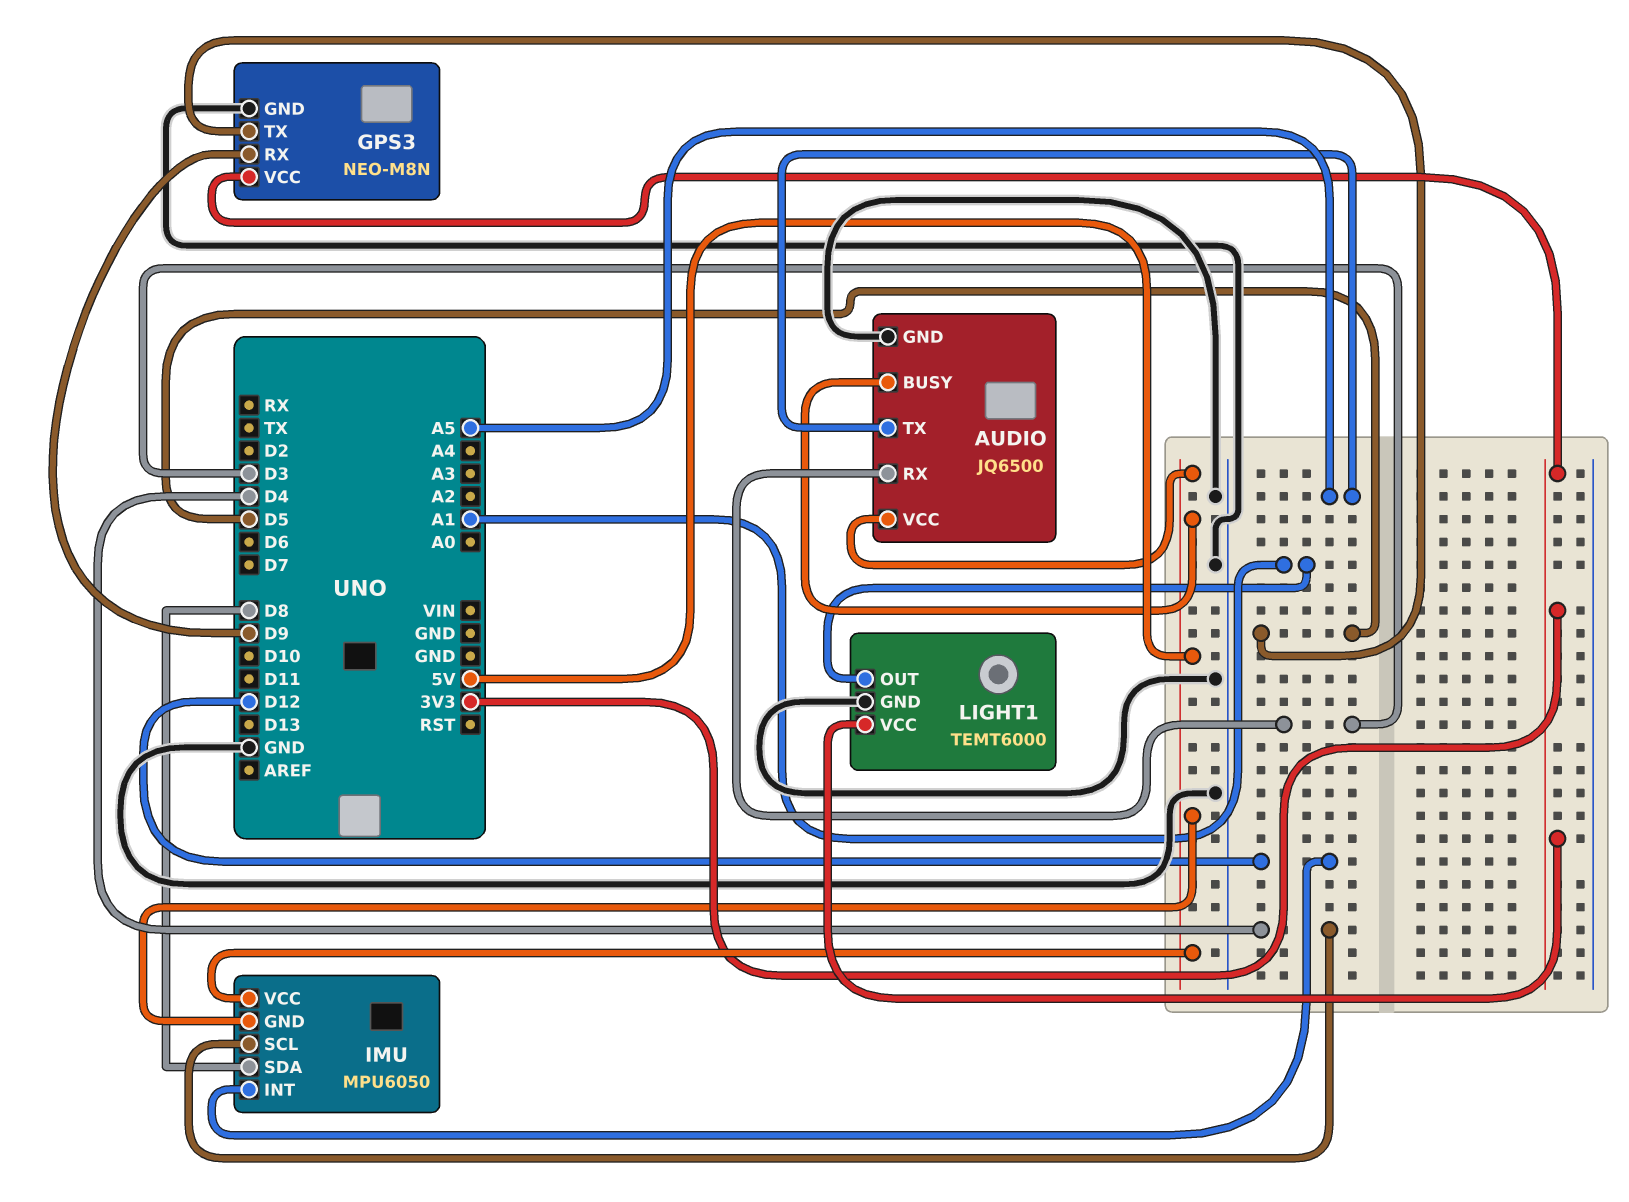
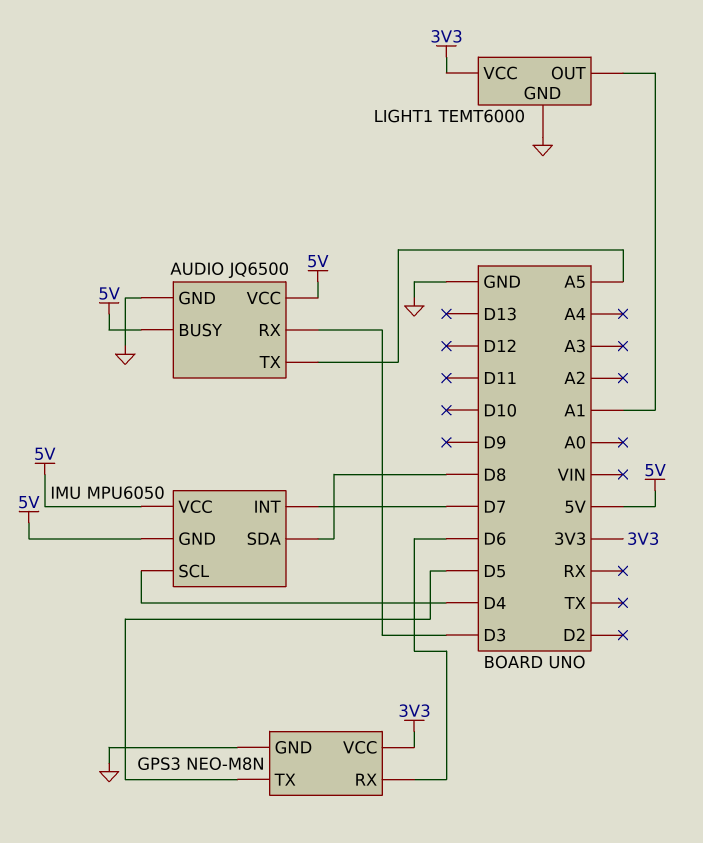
GPS3 pin RX: D9 -> D6
IMU pin INT: D12 -> D7

